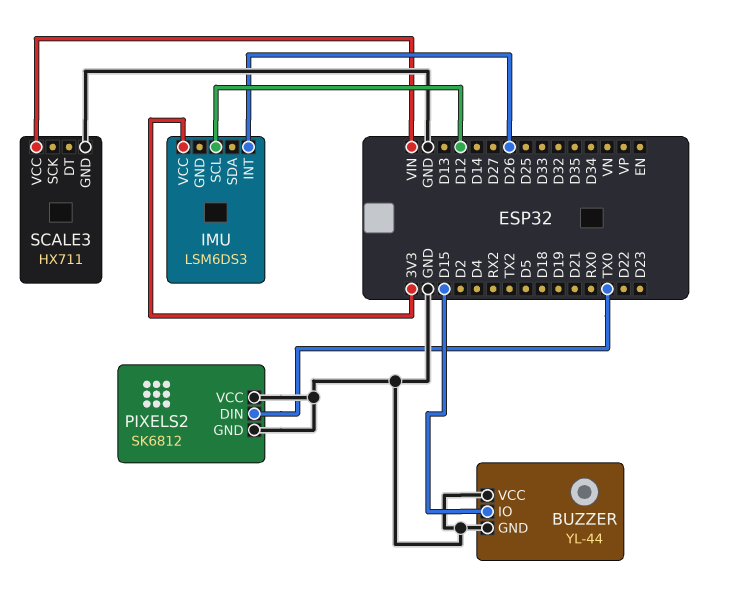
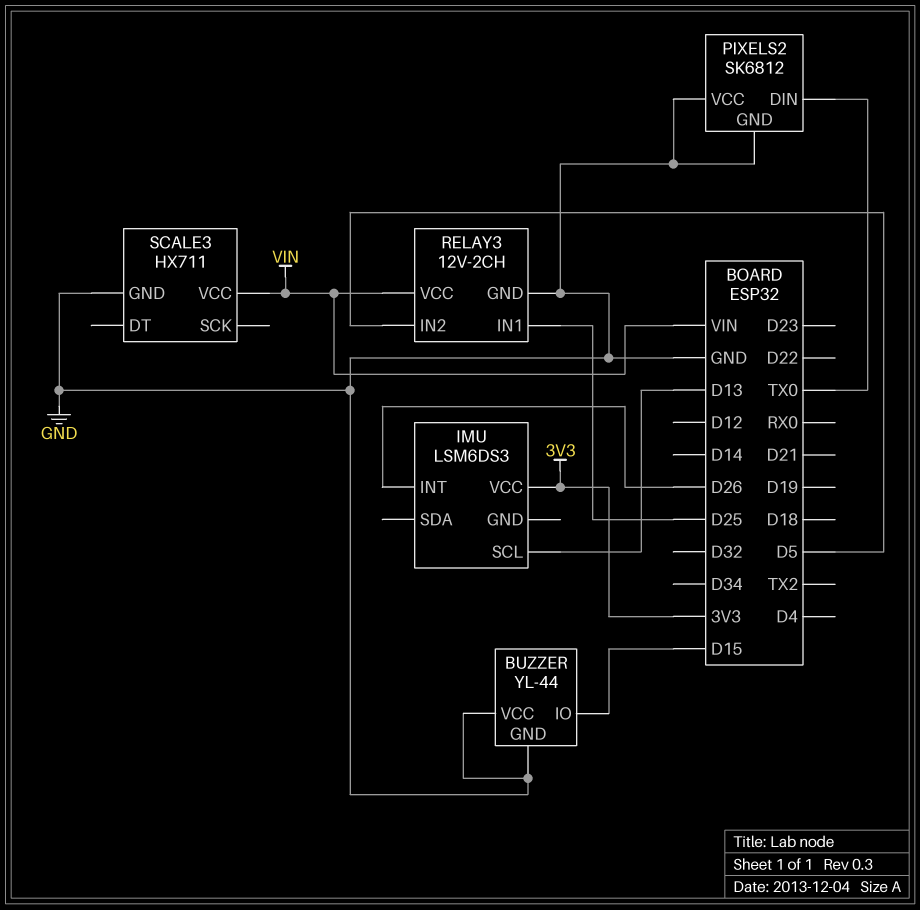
IMU pin SCL: D12 -> D13
RELAY3: none -> 12V-2CH
RELAY3 pin GND: none -> GND
RELAY3 pin IN1: none -> D25
RELAY3 pin IN2: none -> D5
RELAY3 pin VCC: none -> VIN

